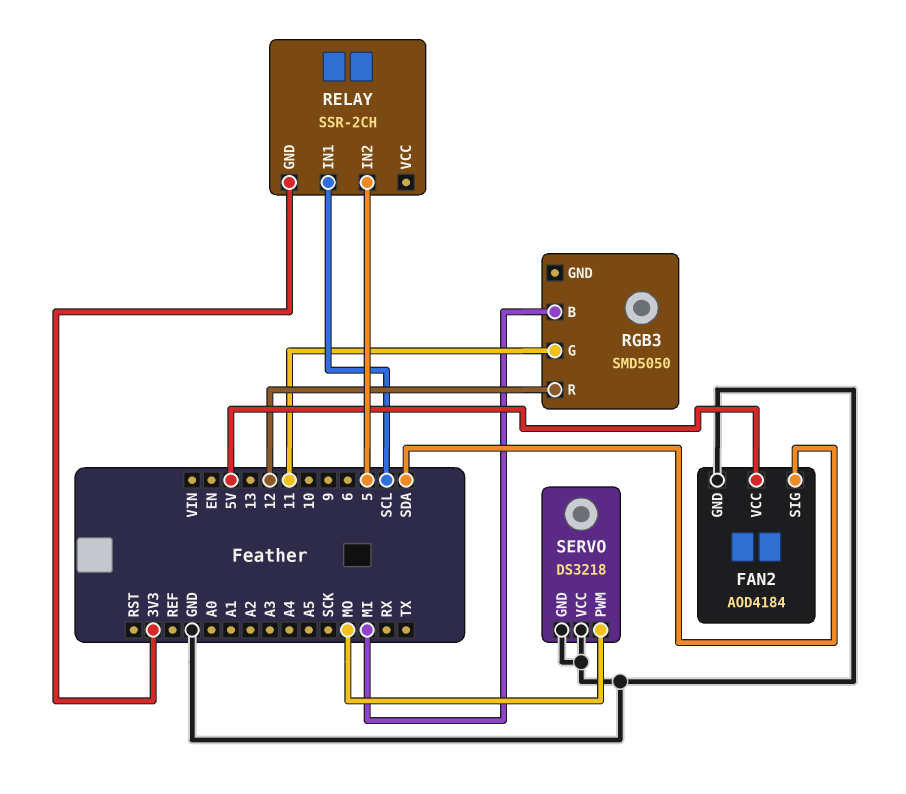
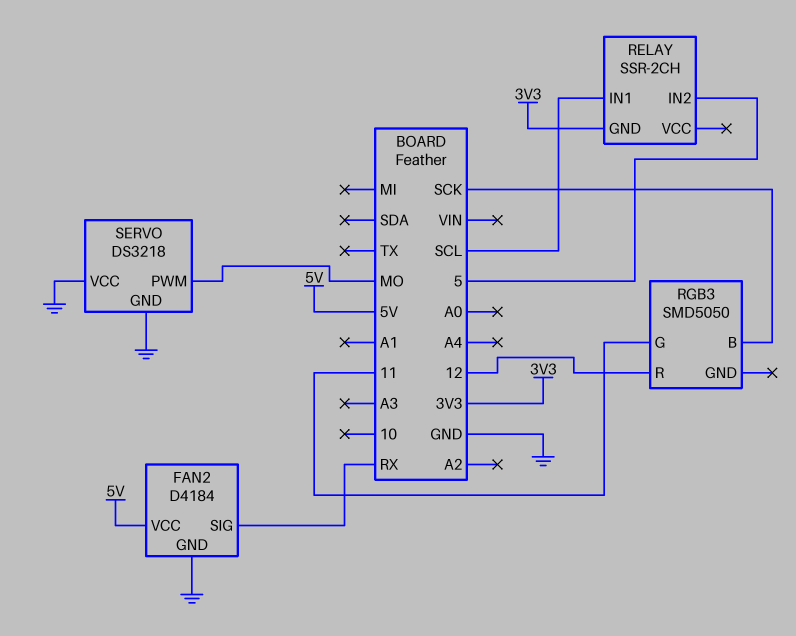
FAN2: AOD4184 -> D4184
FAN2 pin SIG: SDA -> RX
RGB3 pin B: MI -> SCK

